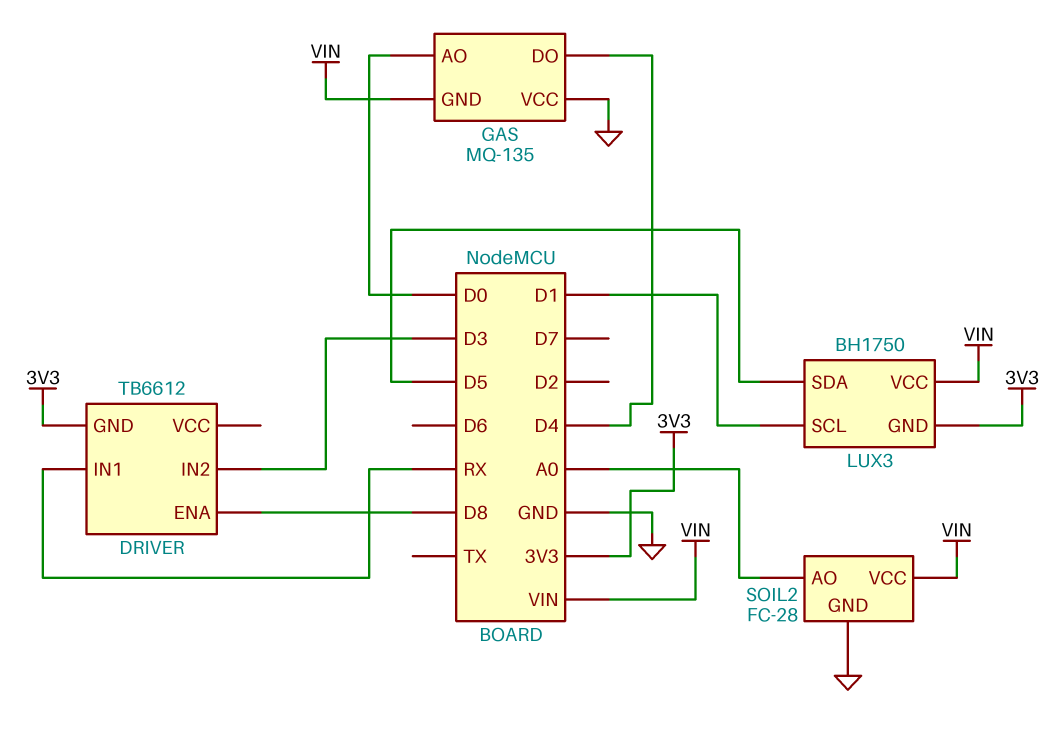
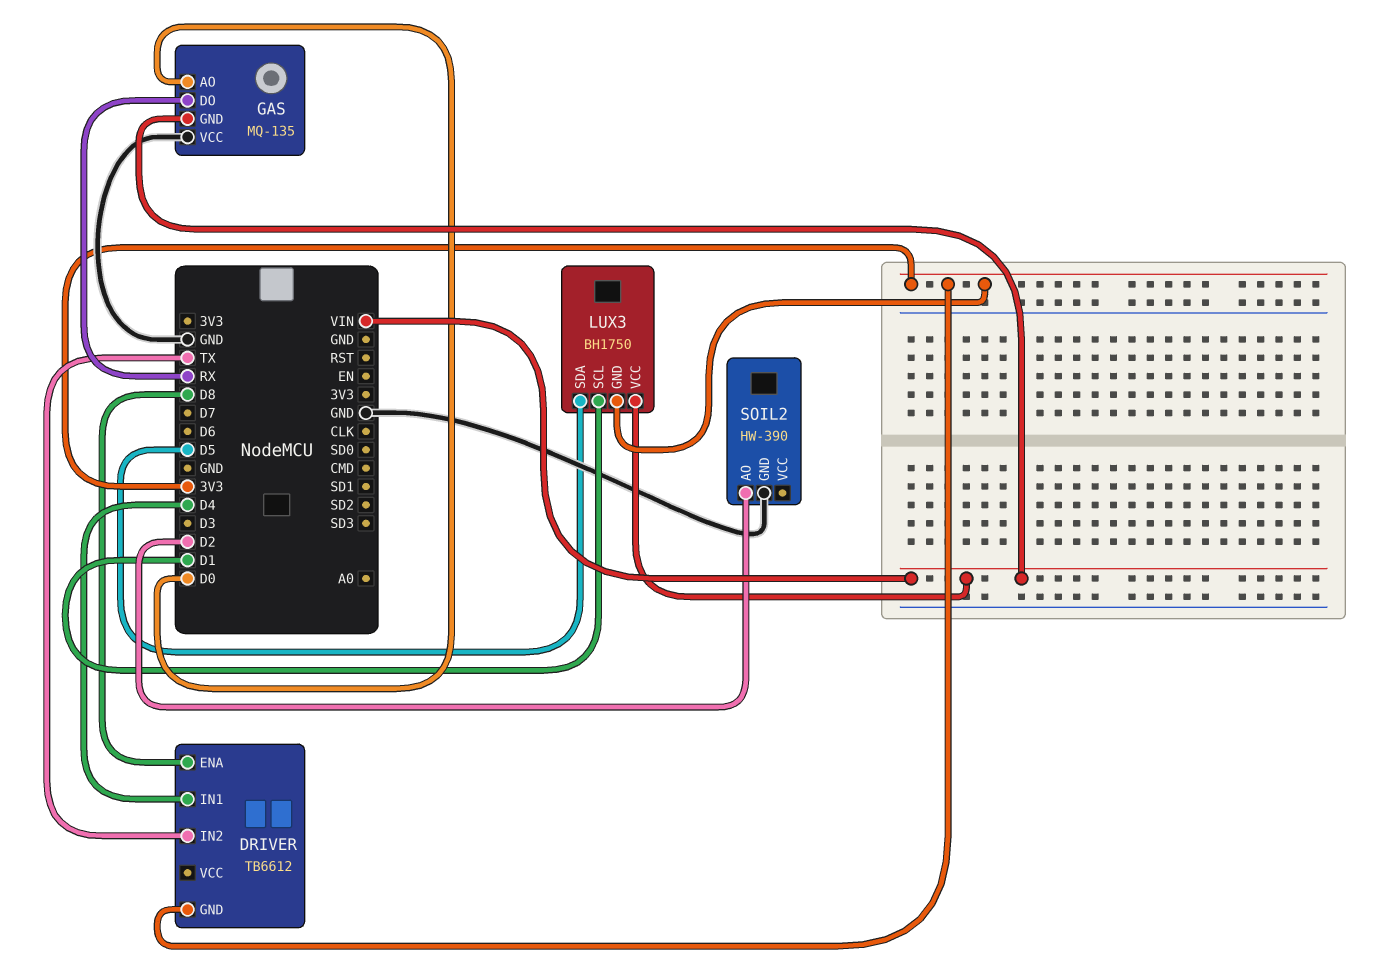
DRIVER pin IN1: RX -> D4
DRIVER pin IN2: D3 -> TX
GAS pin DO: D4 -> RX
SOIL2: FC-28 -> HW-390
SOIL2 pin AO: A0 -> D2
SOIL2 pin VCC: VIN -> none

